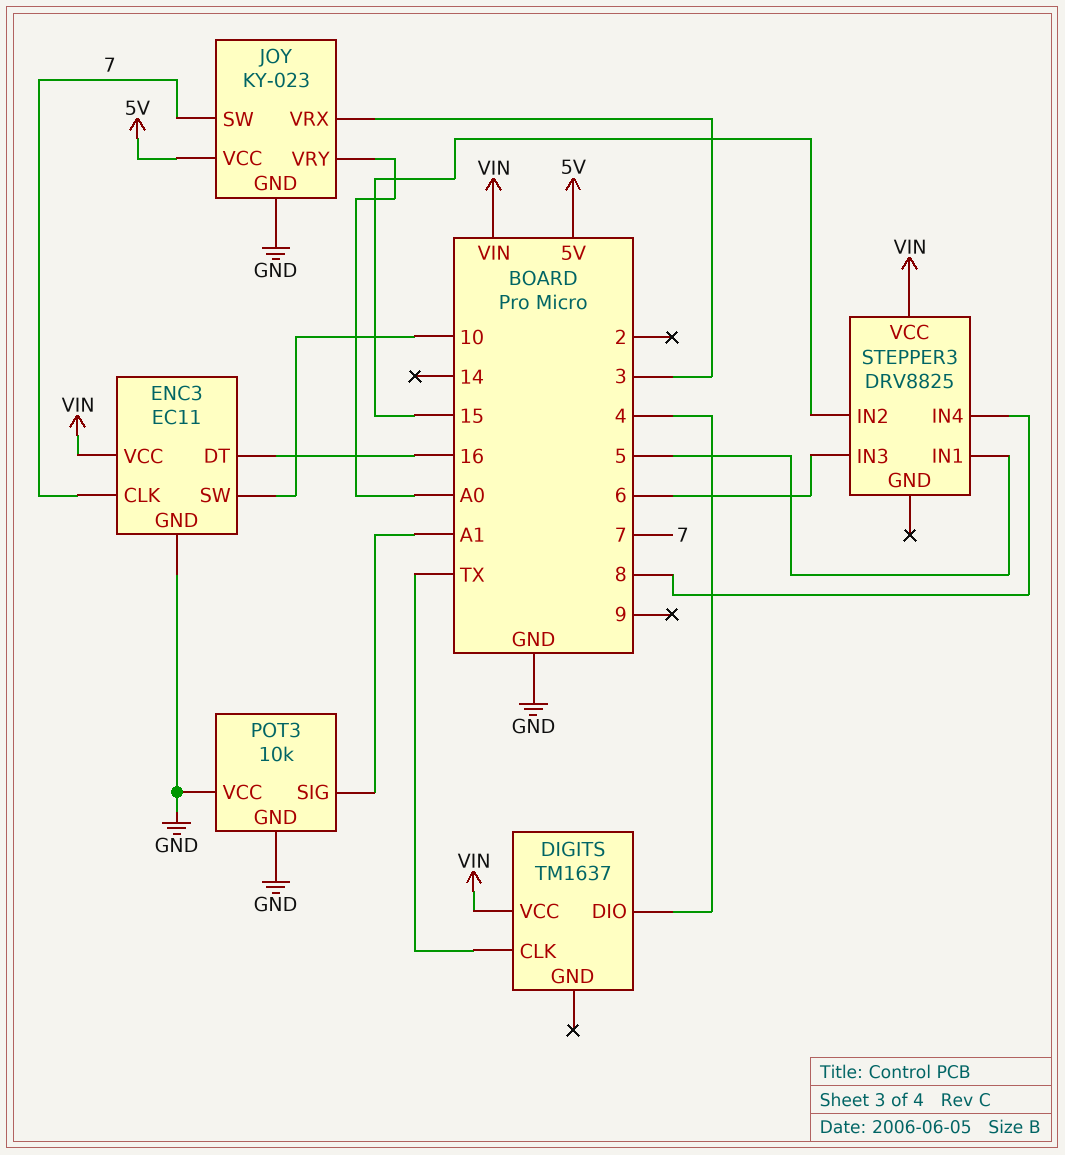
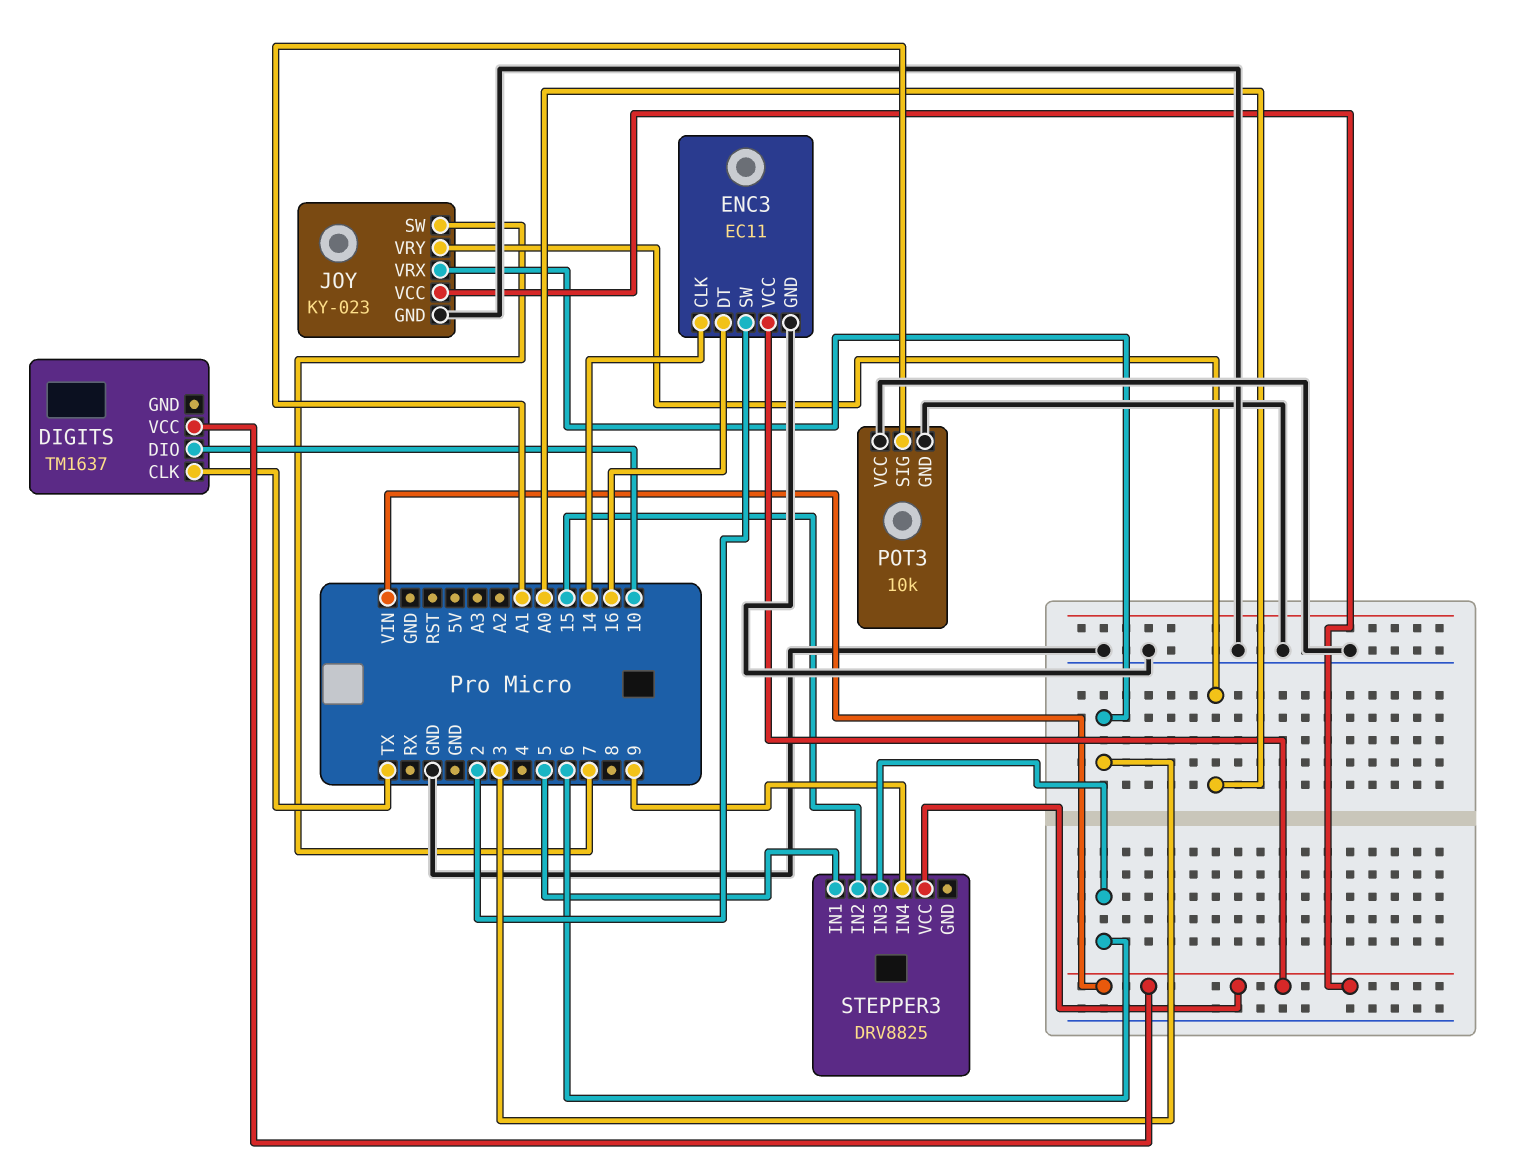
DIGITS pin DIO: 4 -> 10
ENC3 pin CLK: 7 -> 14
ENC3 pin SW: 10 -> 2
JOY pin VCC: 5V -> VIN
STEPPER3 pin IN4: 8 -> 9

